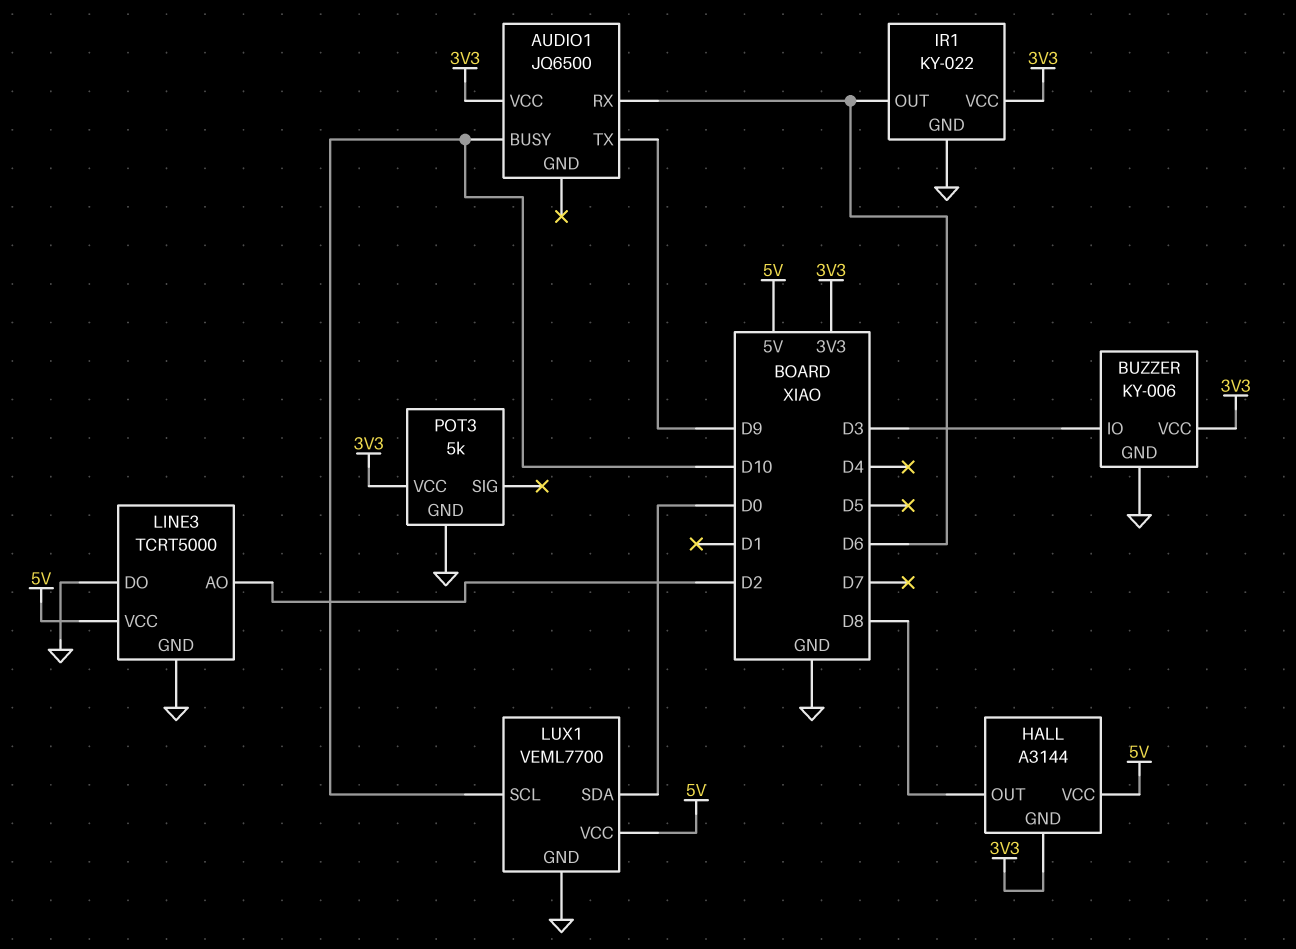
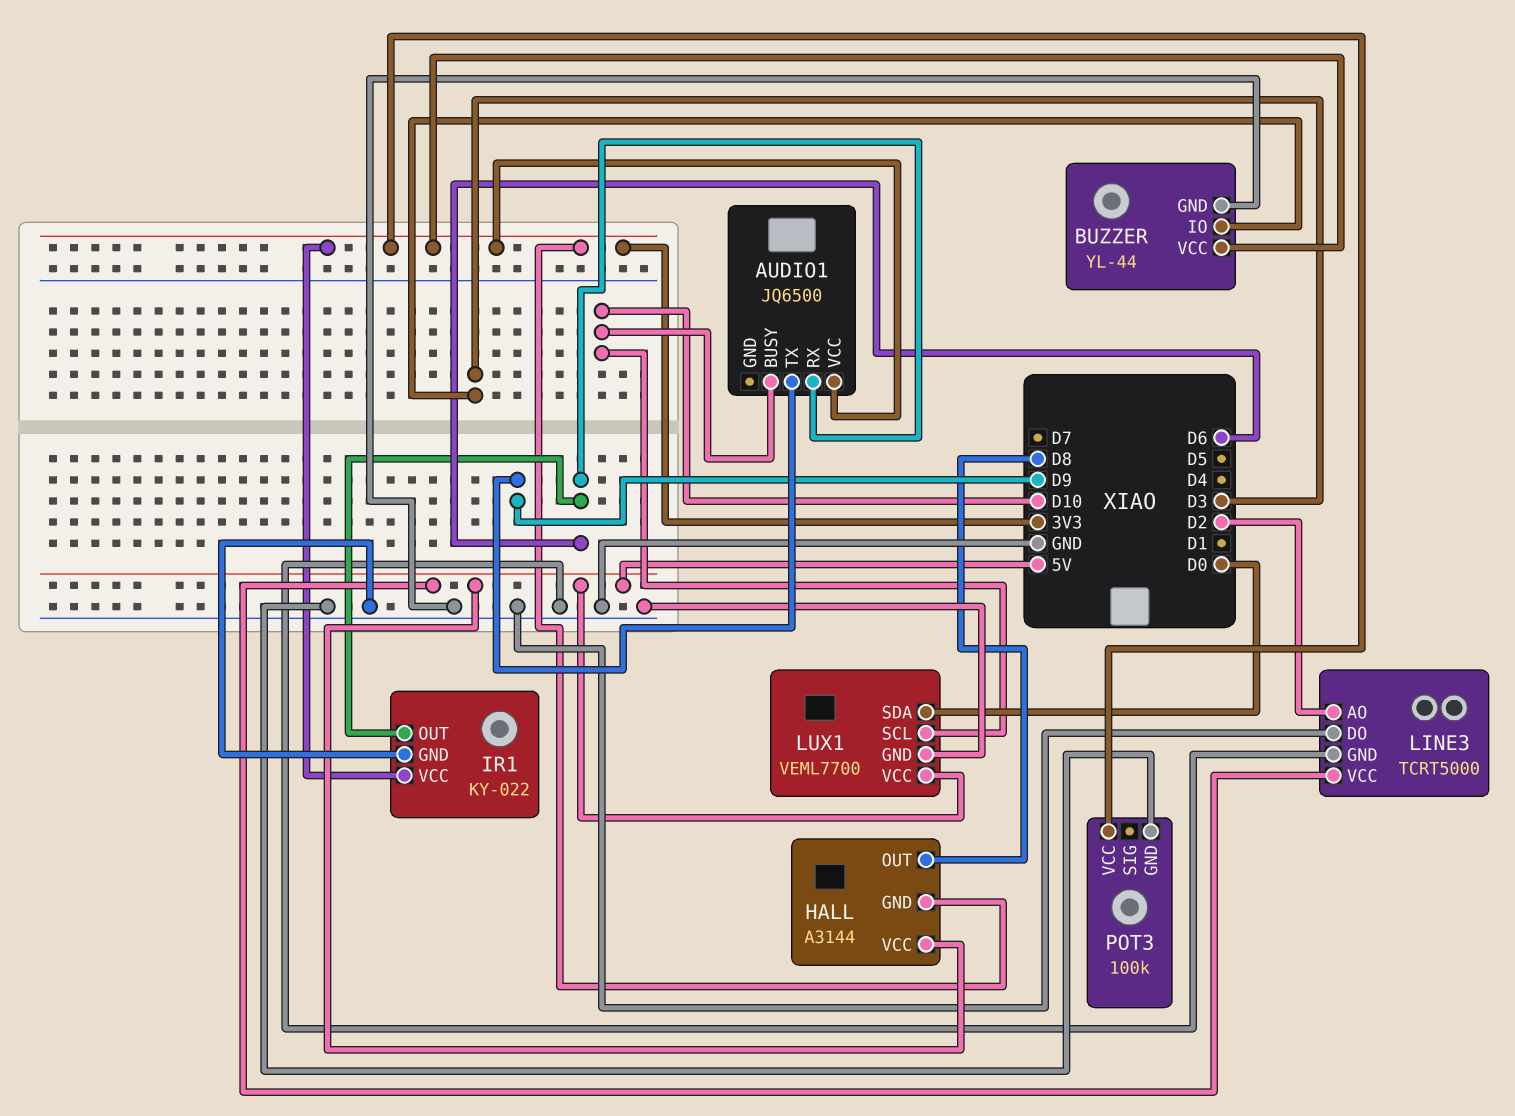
BUZZER: KY-006 -> YL-44
POT3: 5k -> 100k

